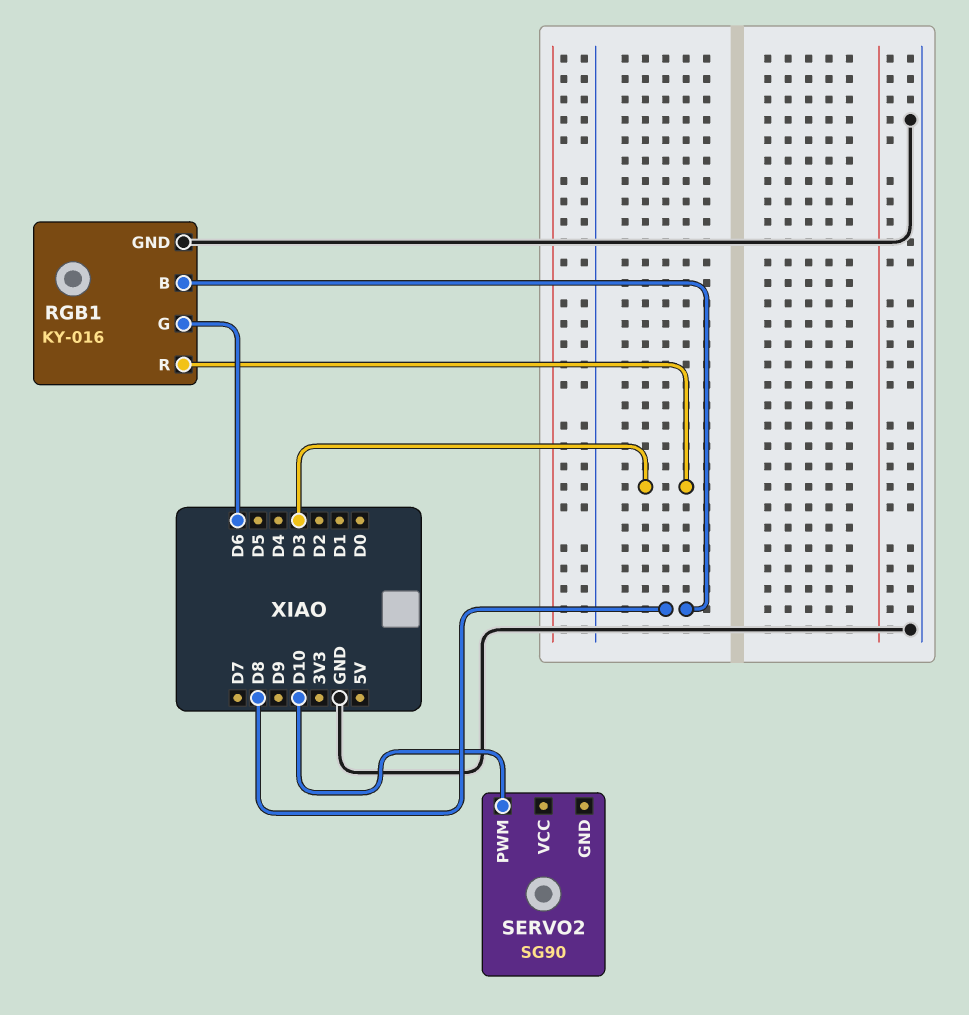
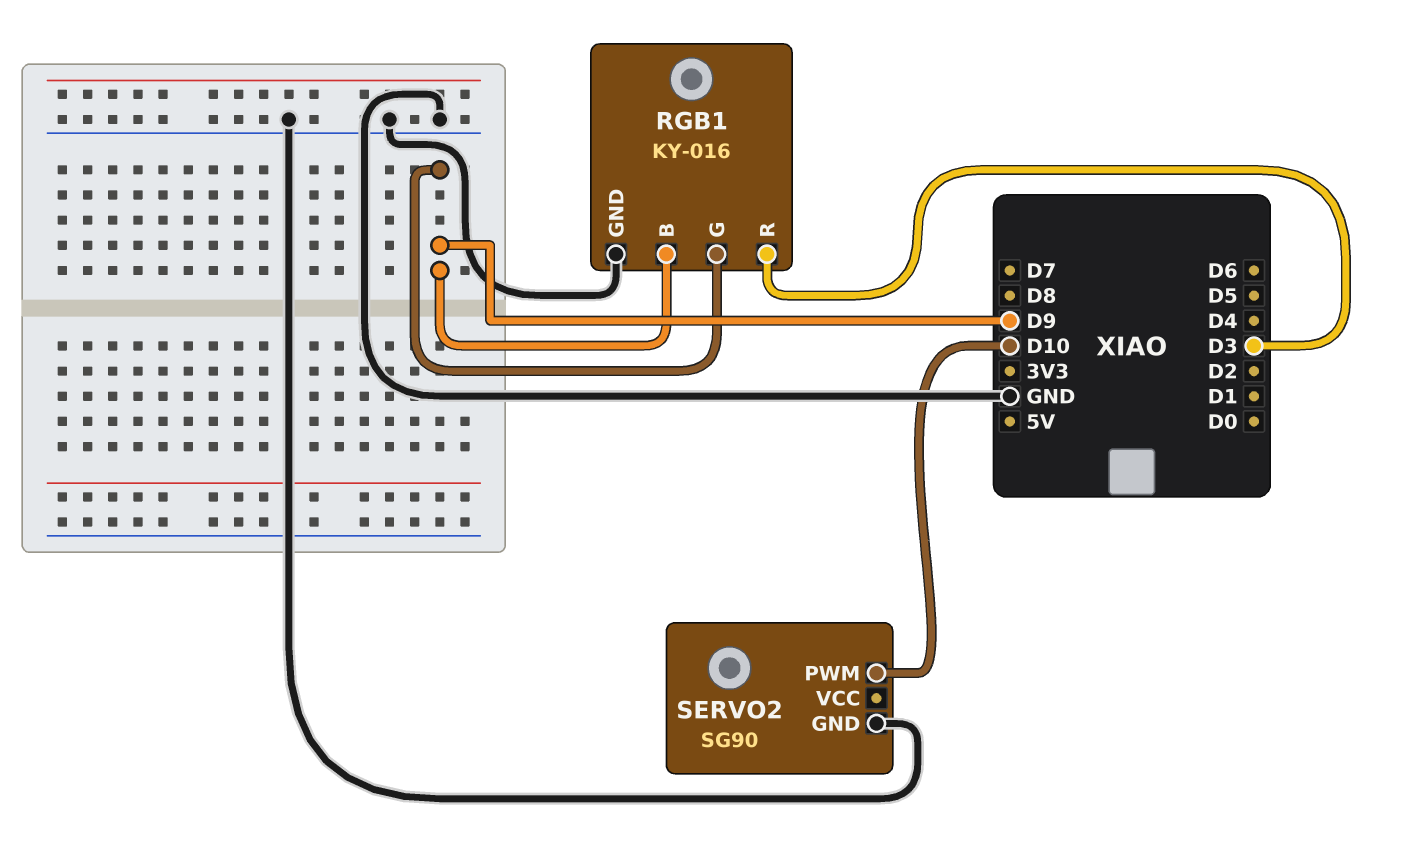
RGB1 pin B: D8 -> D9
RGB1 pin G: D6 -> D9
SERVO2 pin GND: none -> GND

